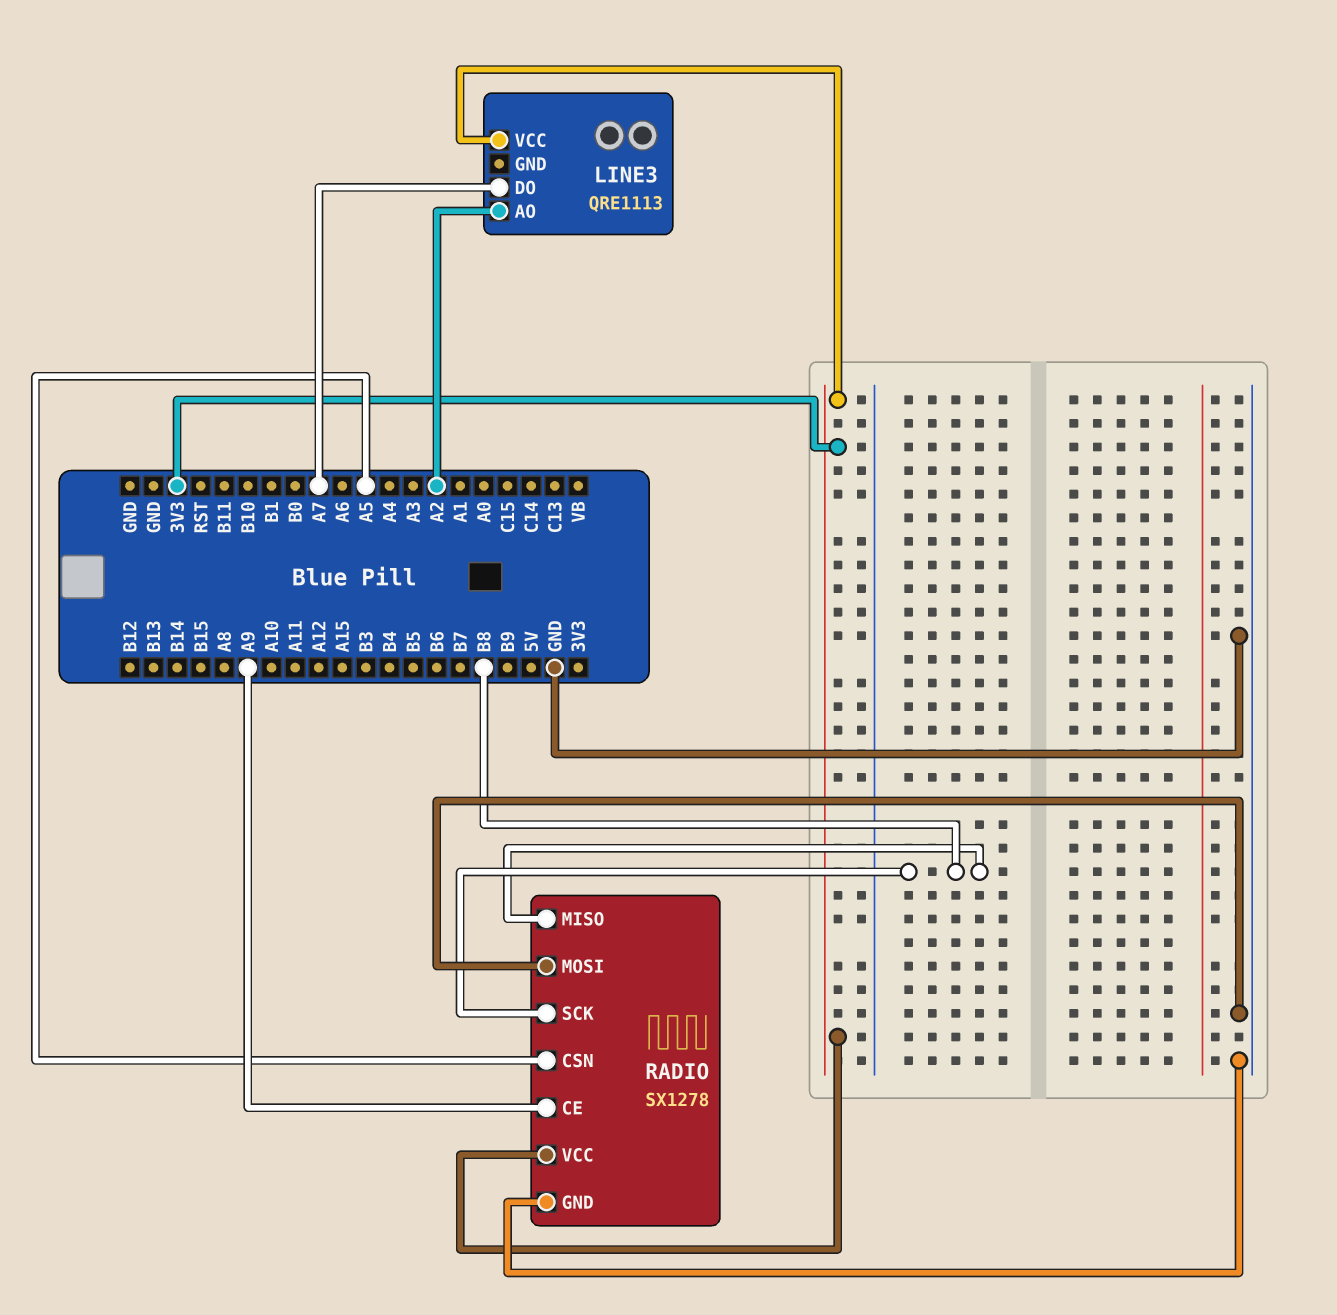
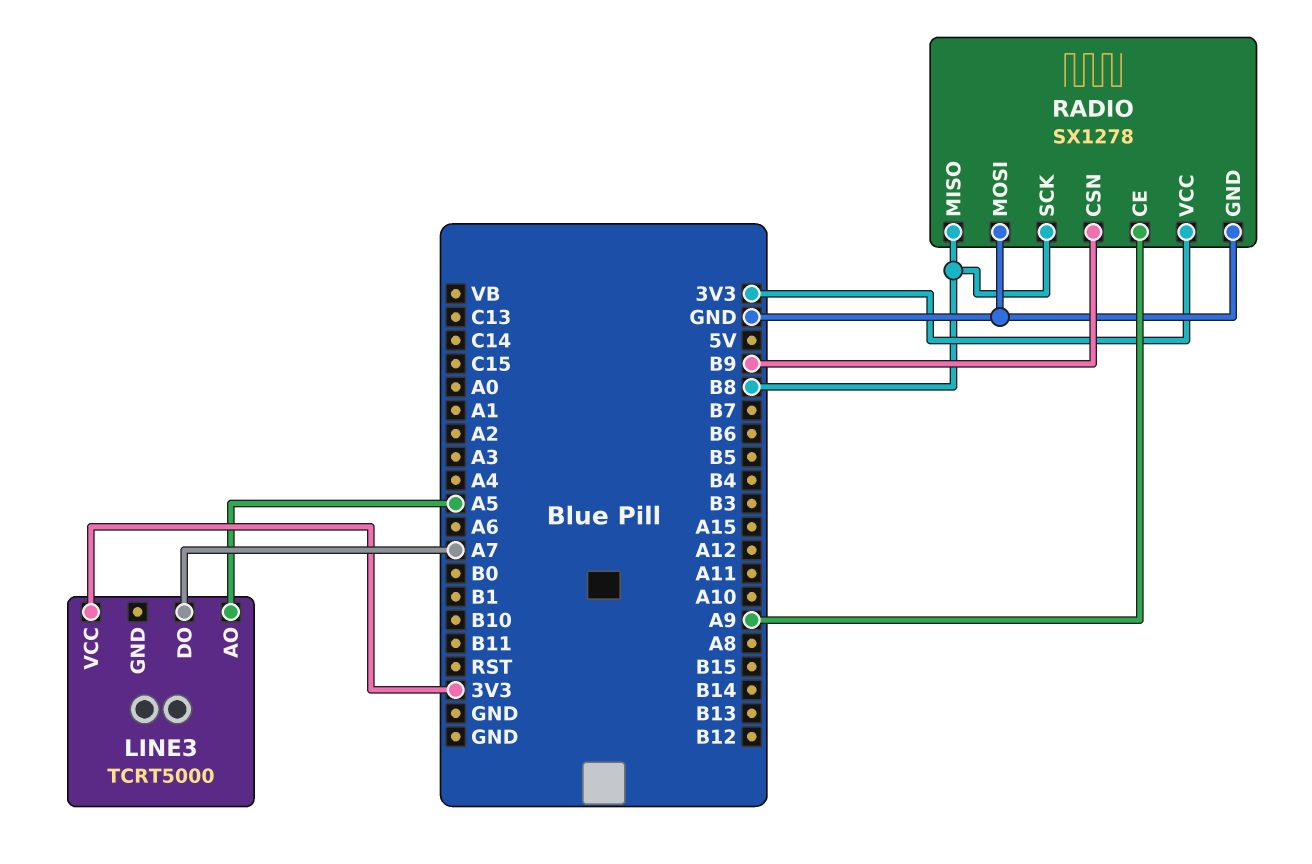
LINE3: QRE1113 -> TCRT5000
LINE3 pin AO: A2 -> A5
RADIO pin CSN: A5 -> B9

